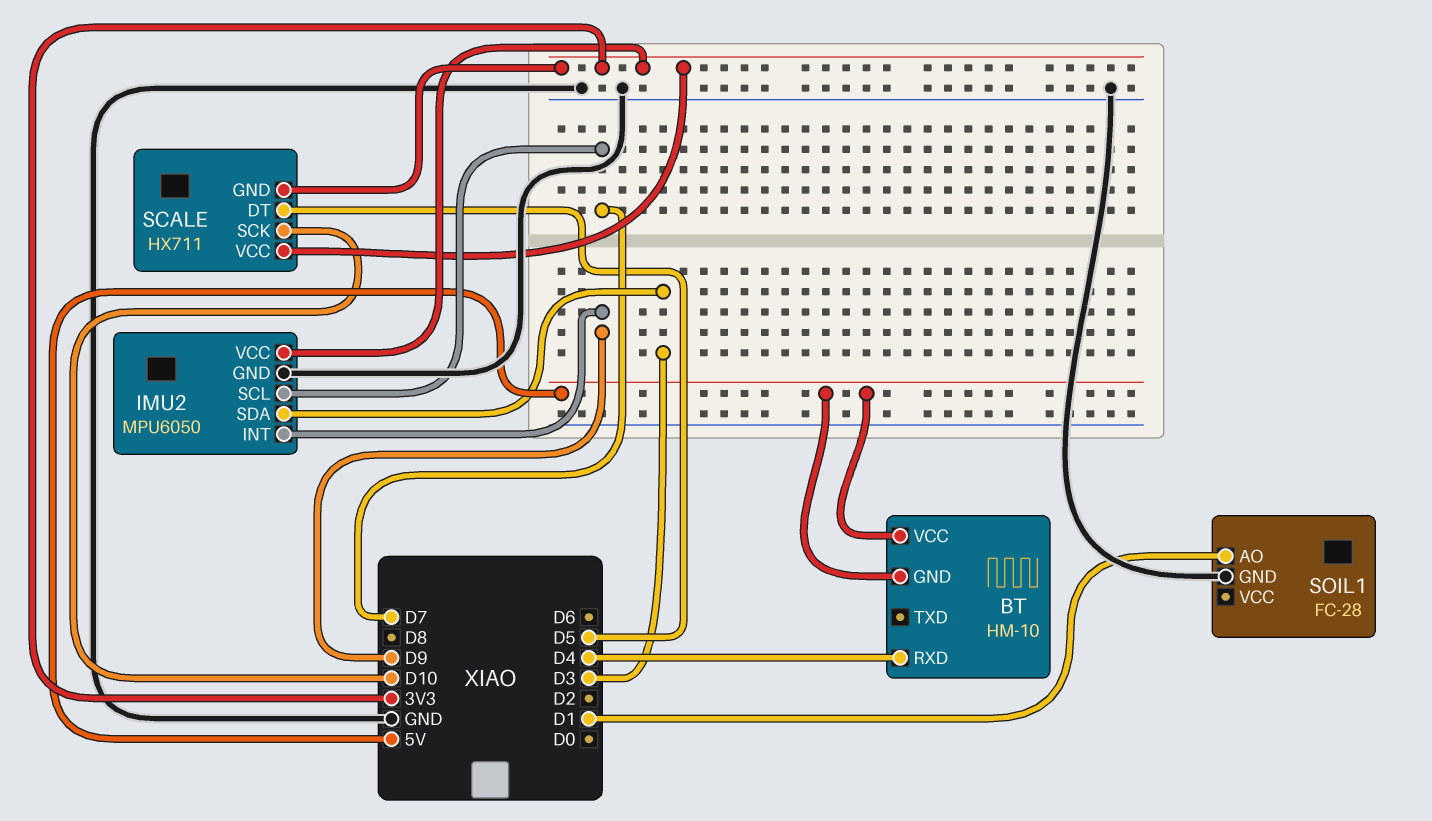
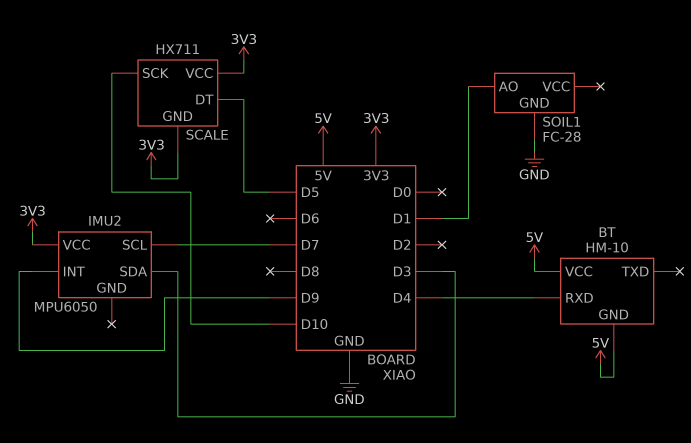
IMU2 pin GND: GND -> none

